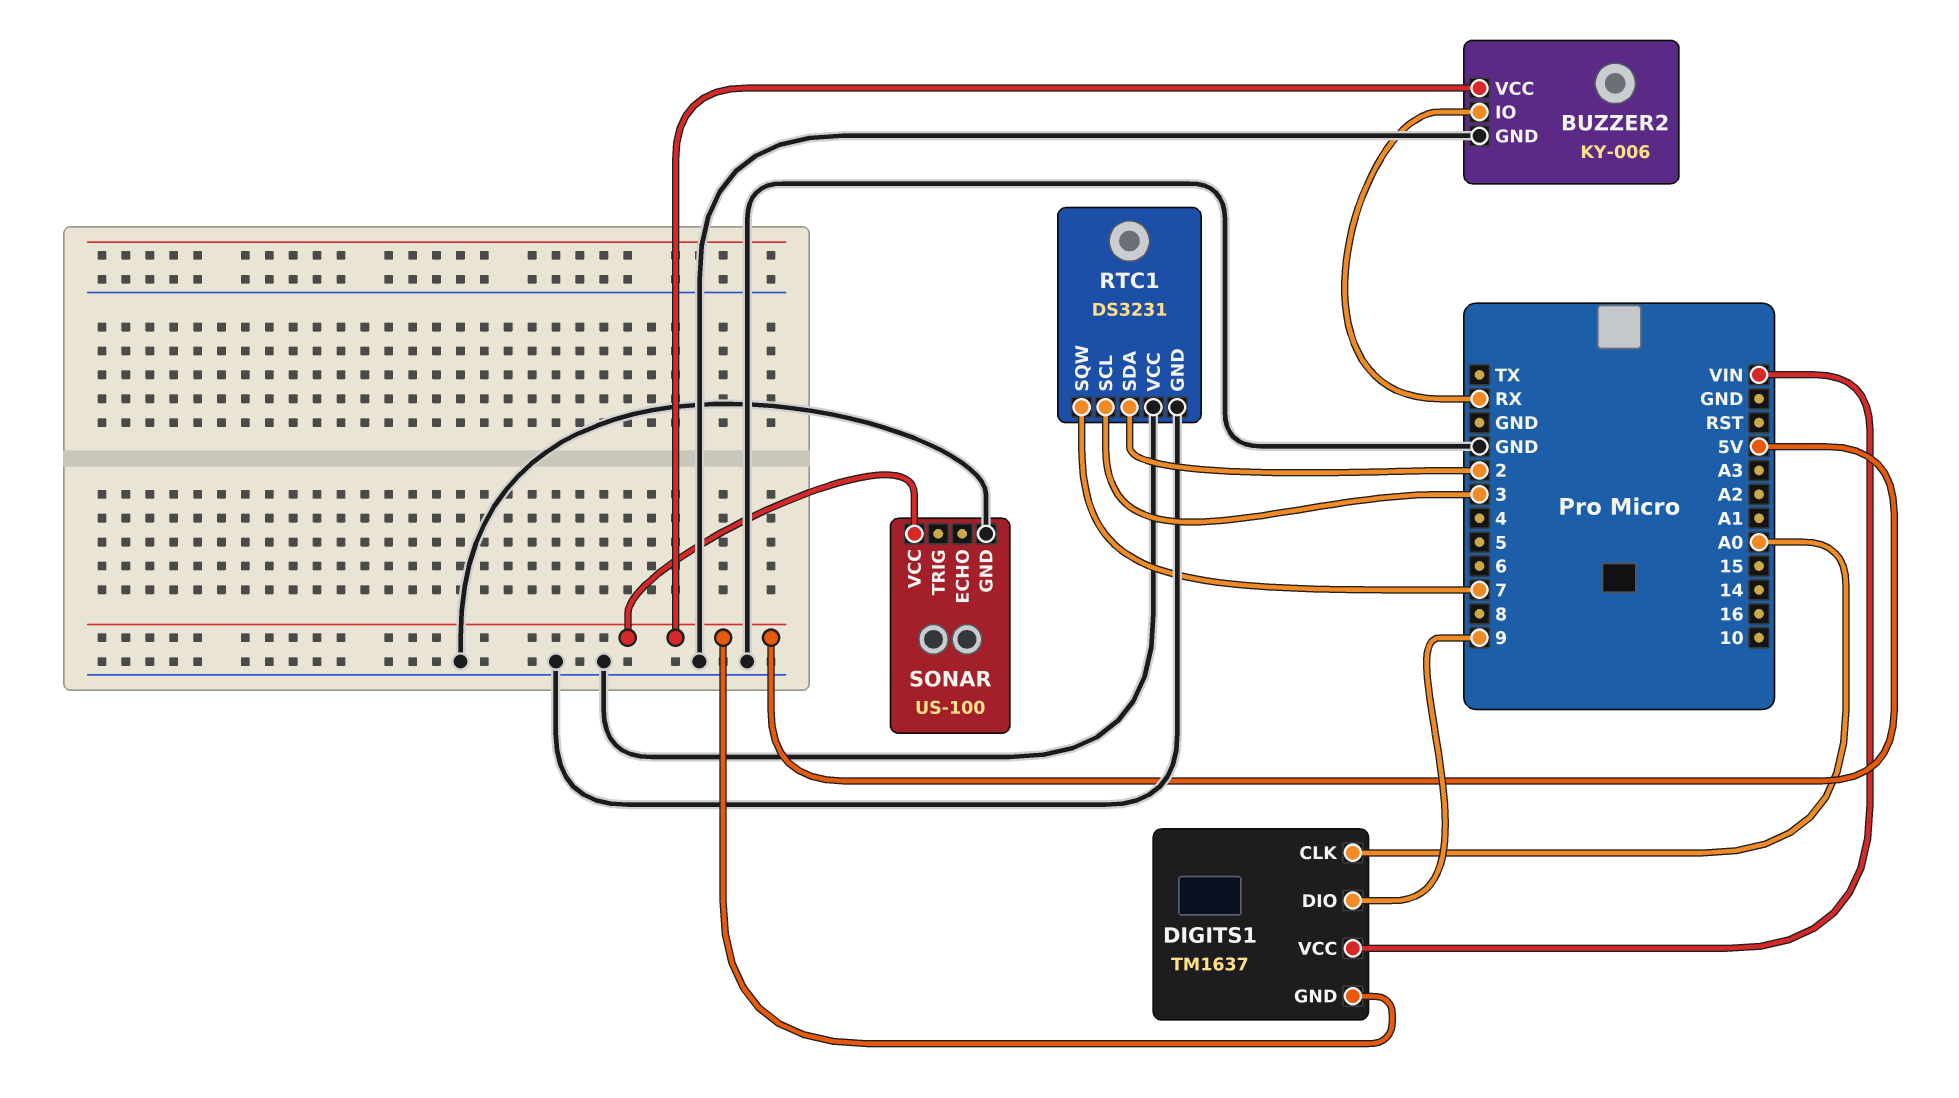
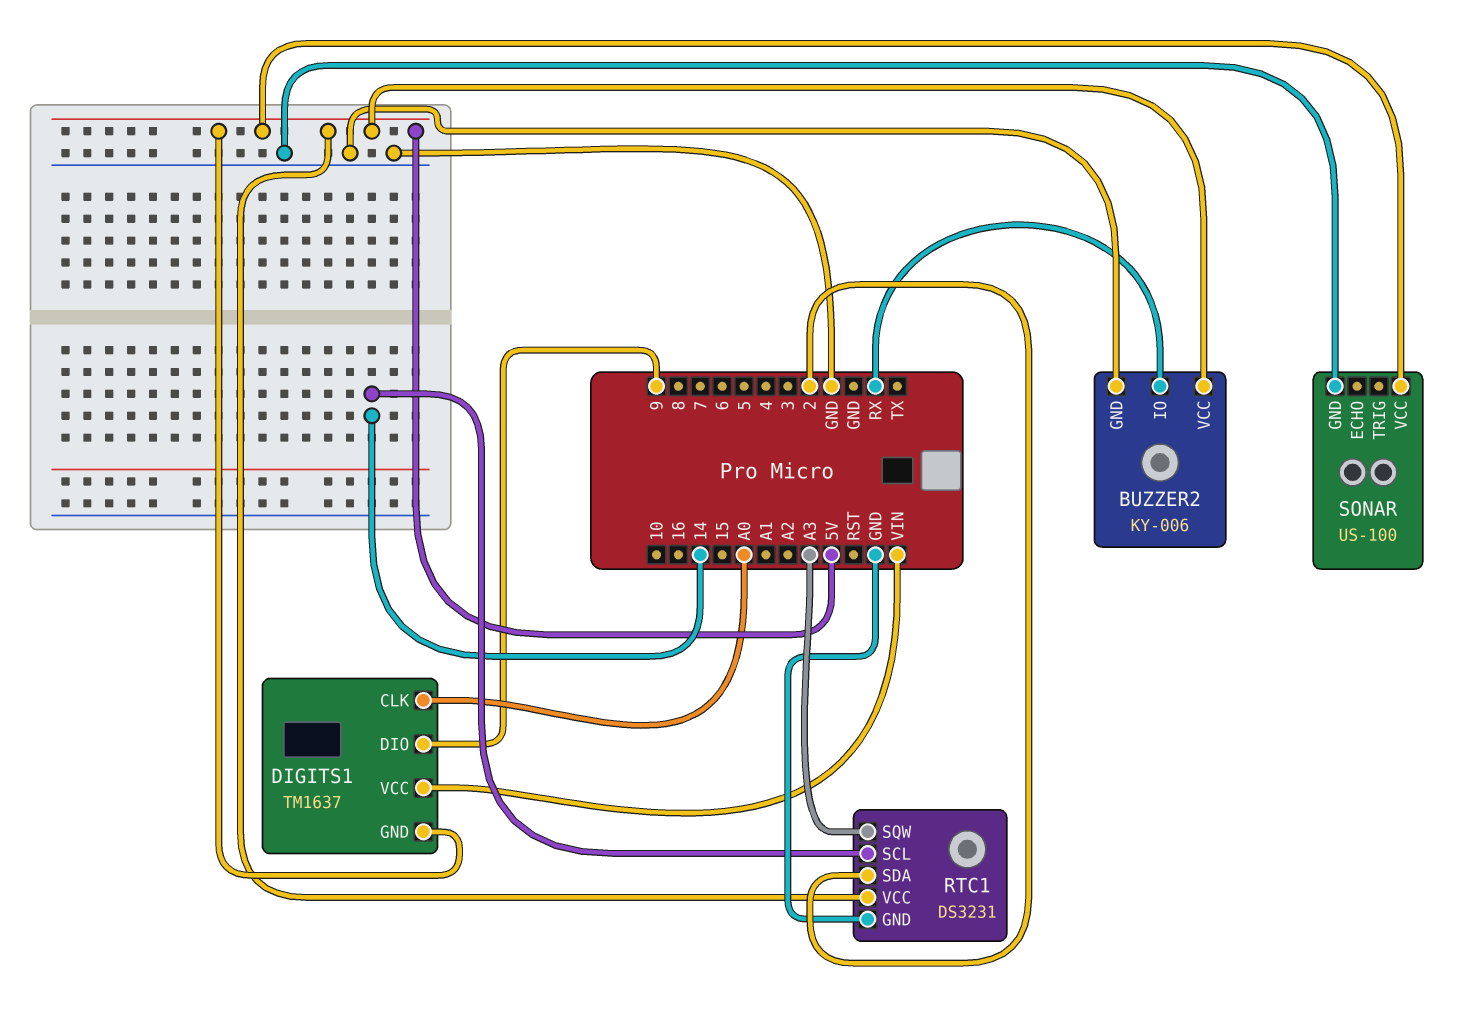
RTC1 pin SCL: 3 -> 14
RTC1 pin SQW: 7 -> A3
RTC1 pin VCC: GND -> 5V

